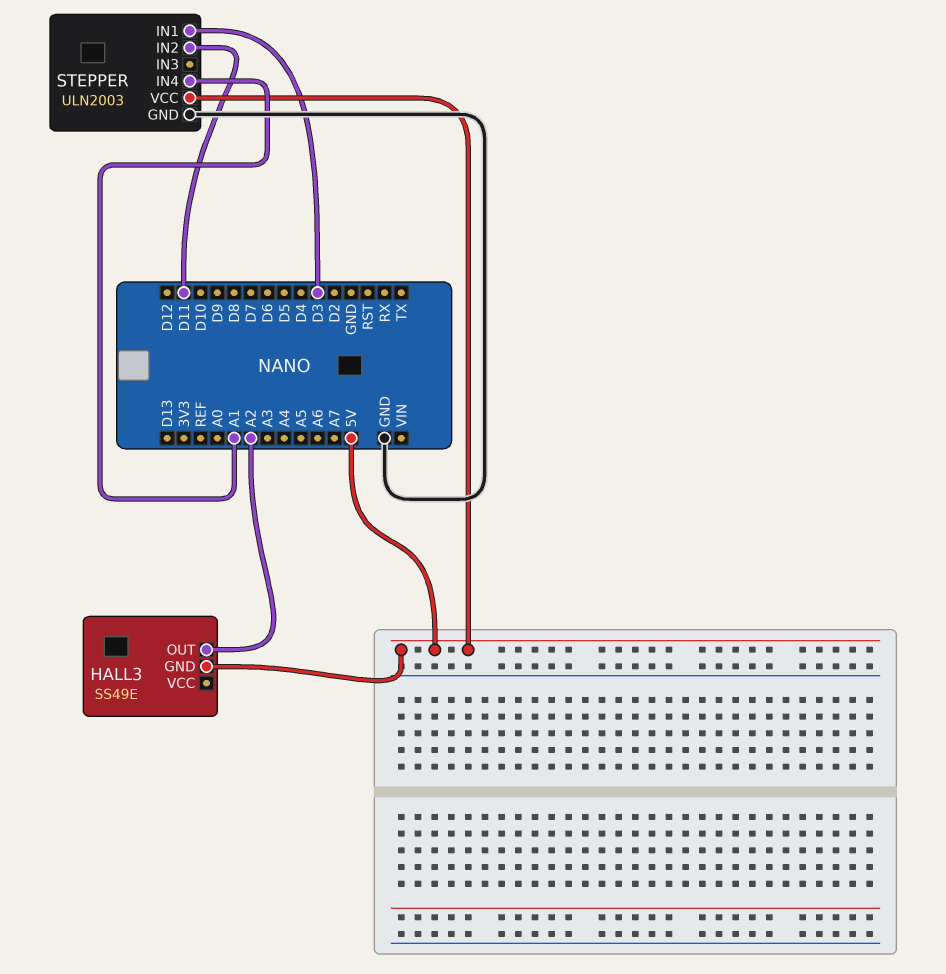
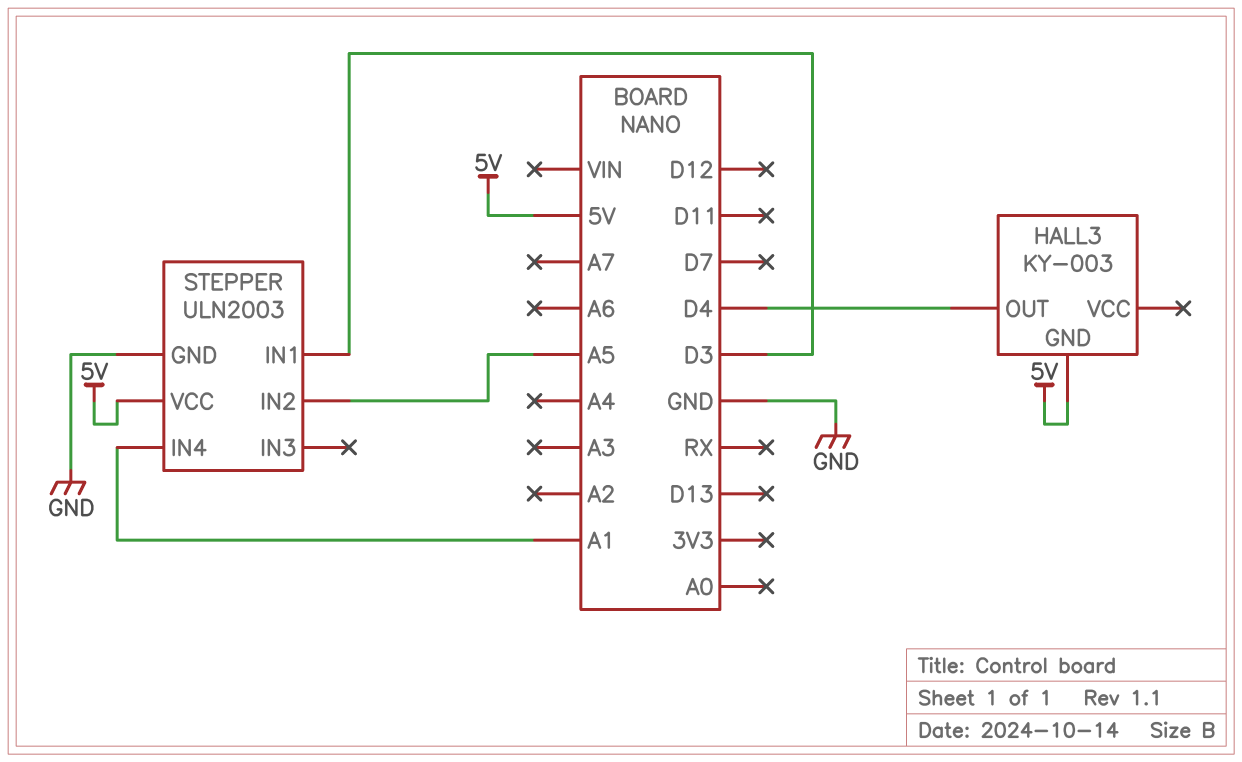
HALL3: SS49E -> KY-003
HALL3 pin OUT: A2 -> D4
STEPPER pin IN2: D11 -> A5

